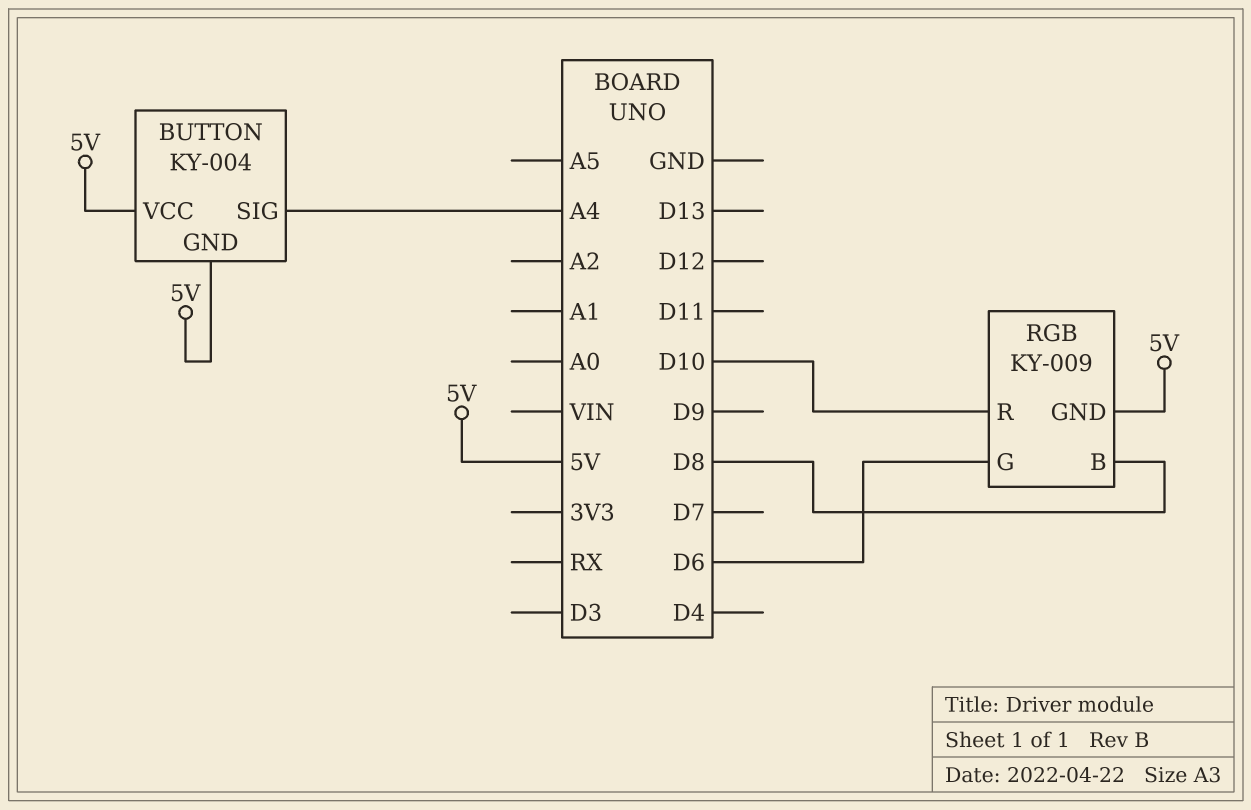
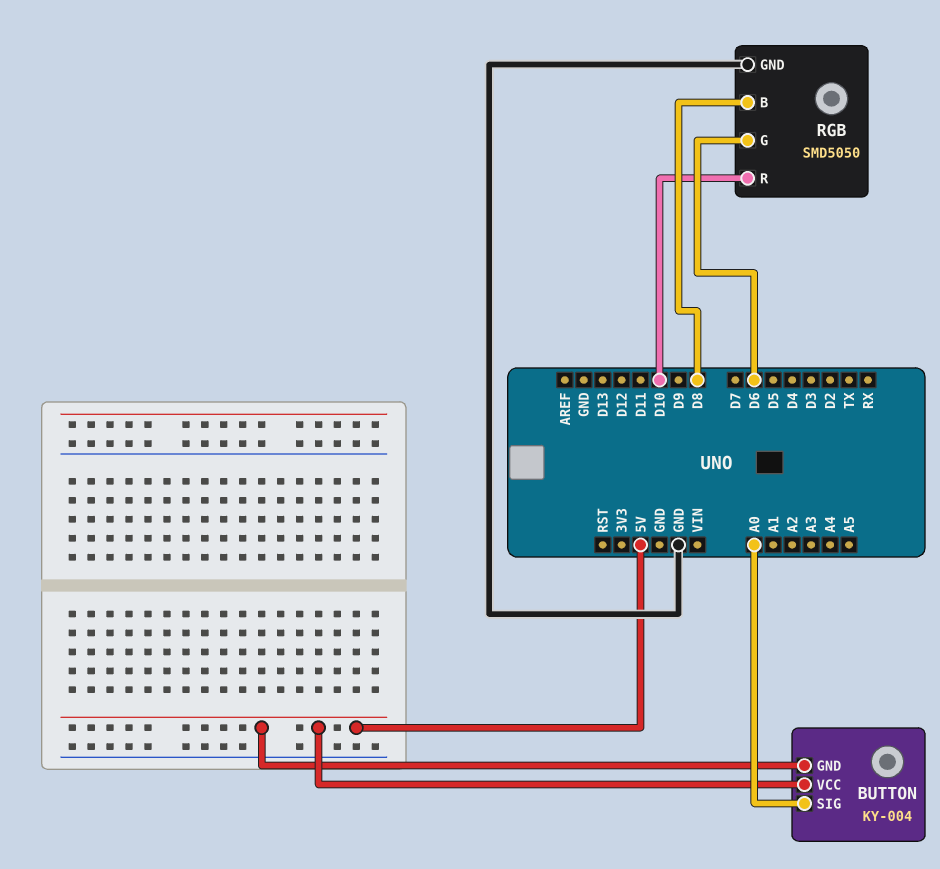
BUTTON pin SIG: A4 -> A0
RGB: KY-009 -> SMD5050
RGB pin GND: 5V -> GND

